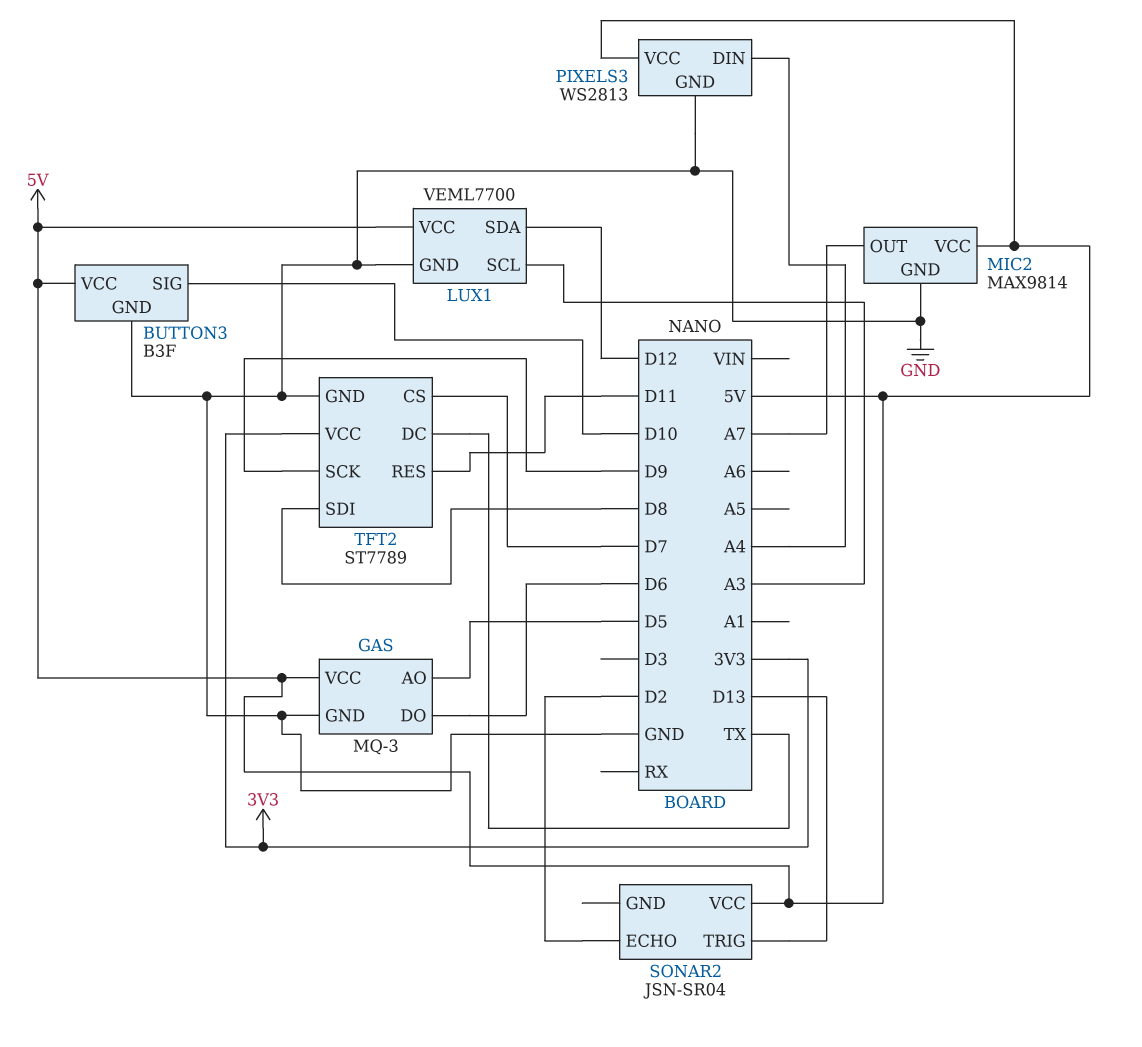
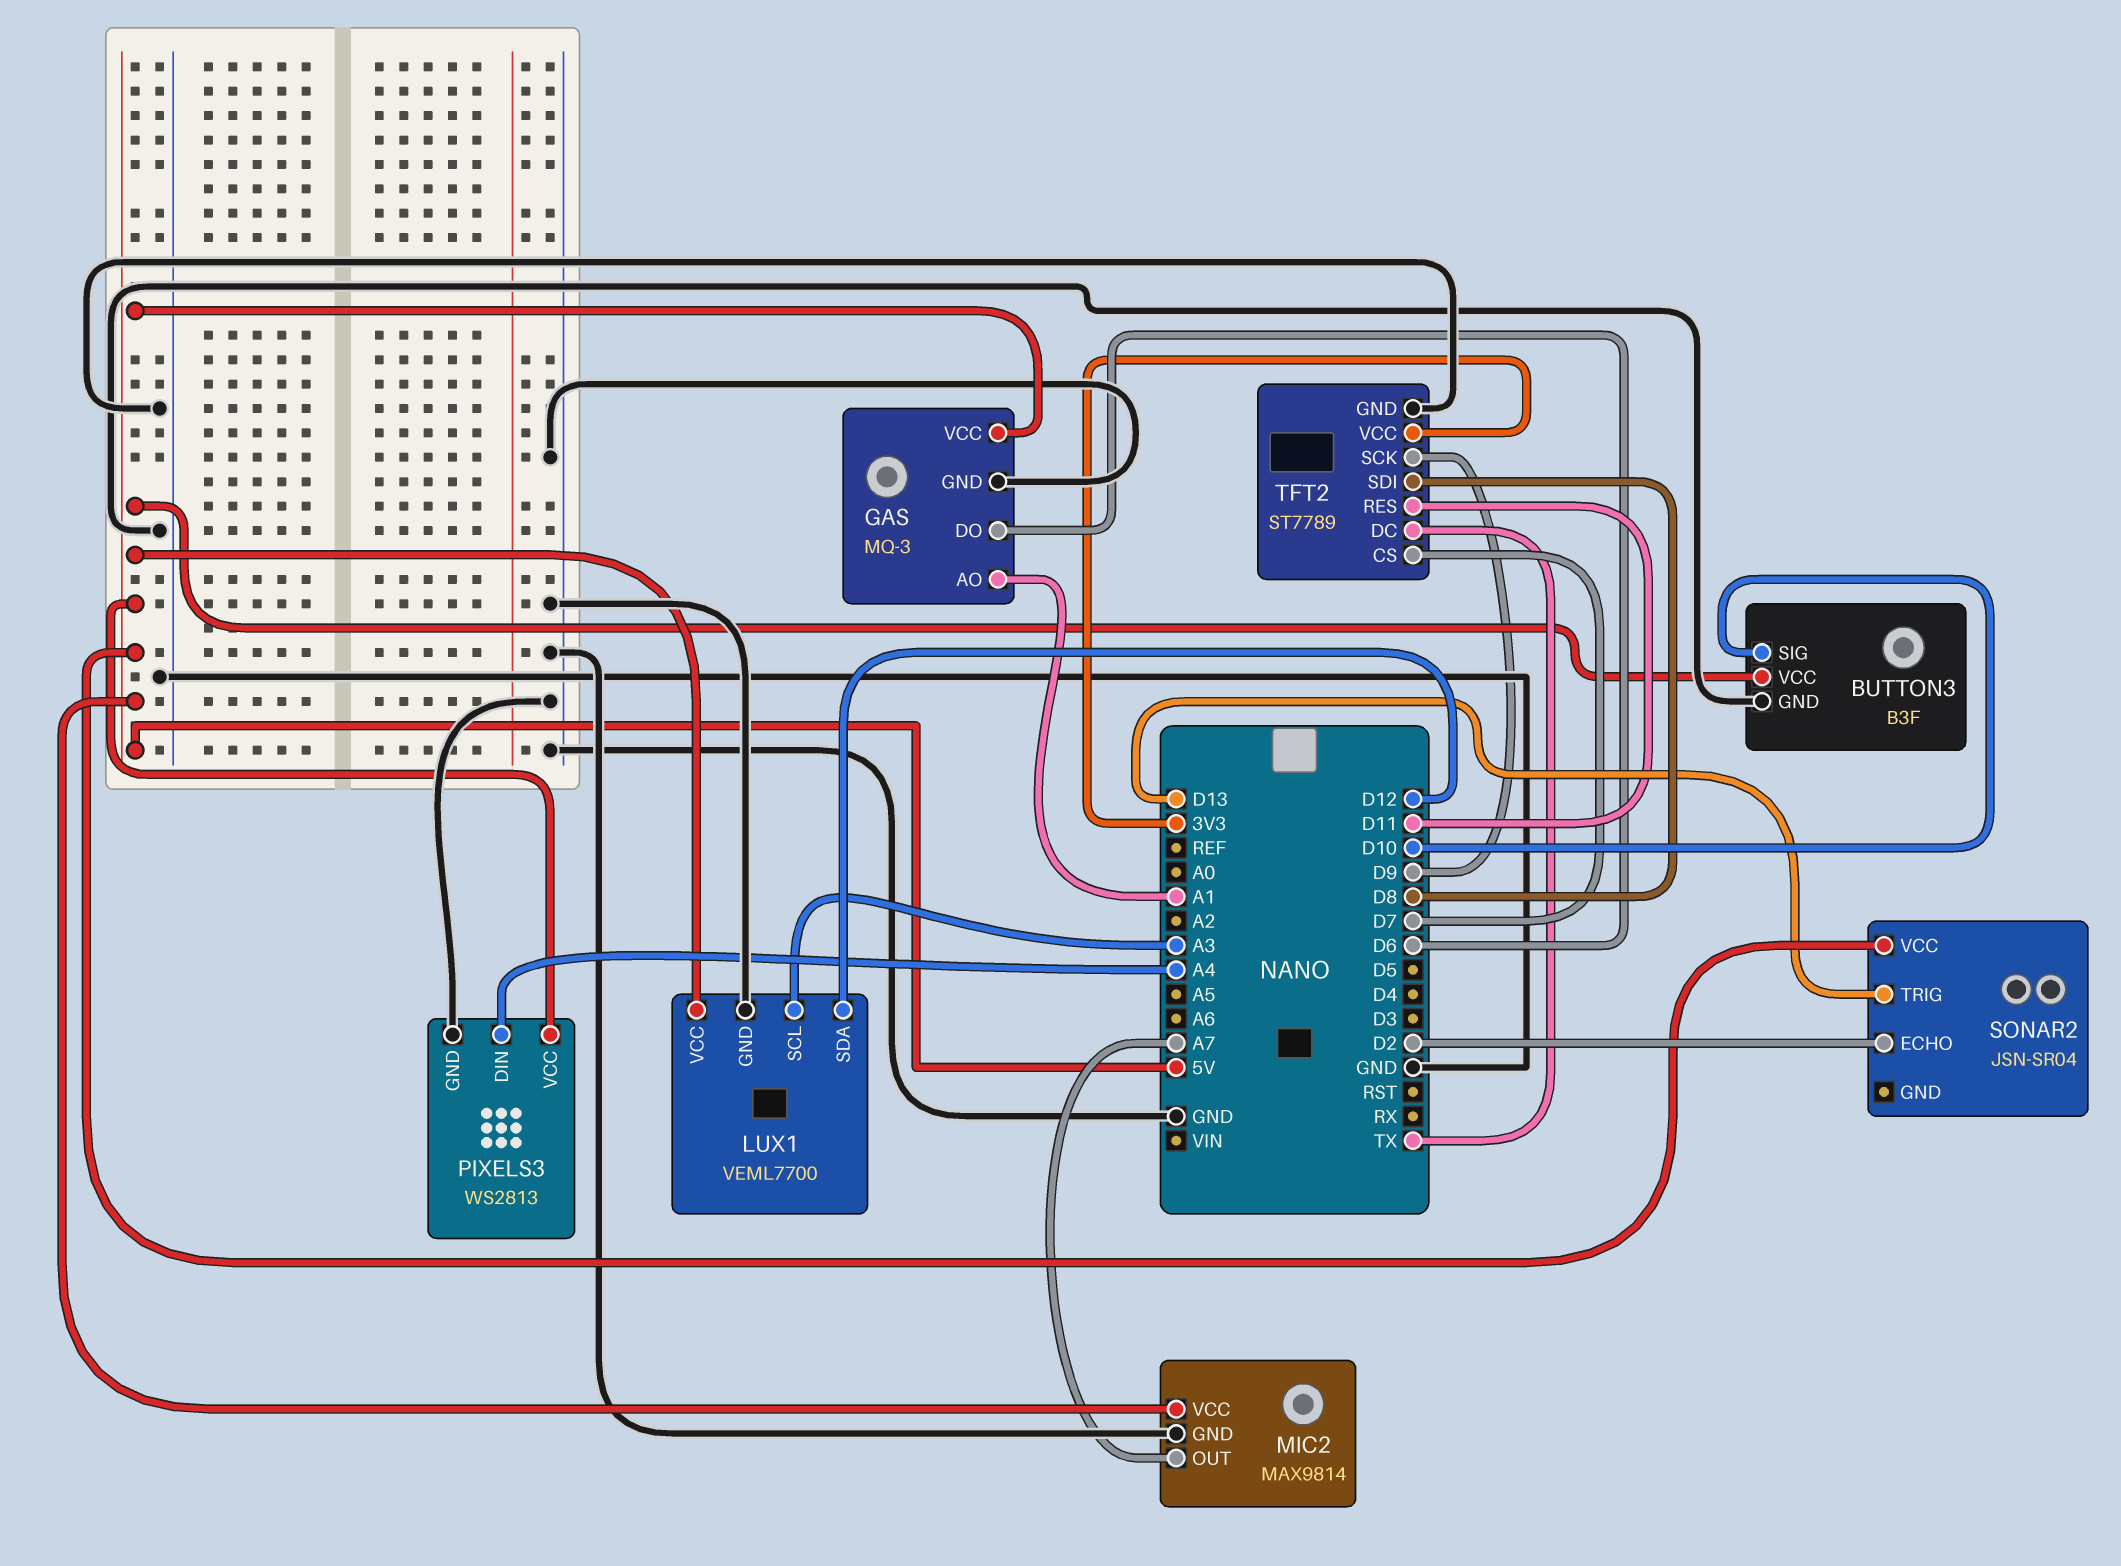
GAS pin AO: D5 -> A1

